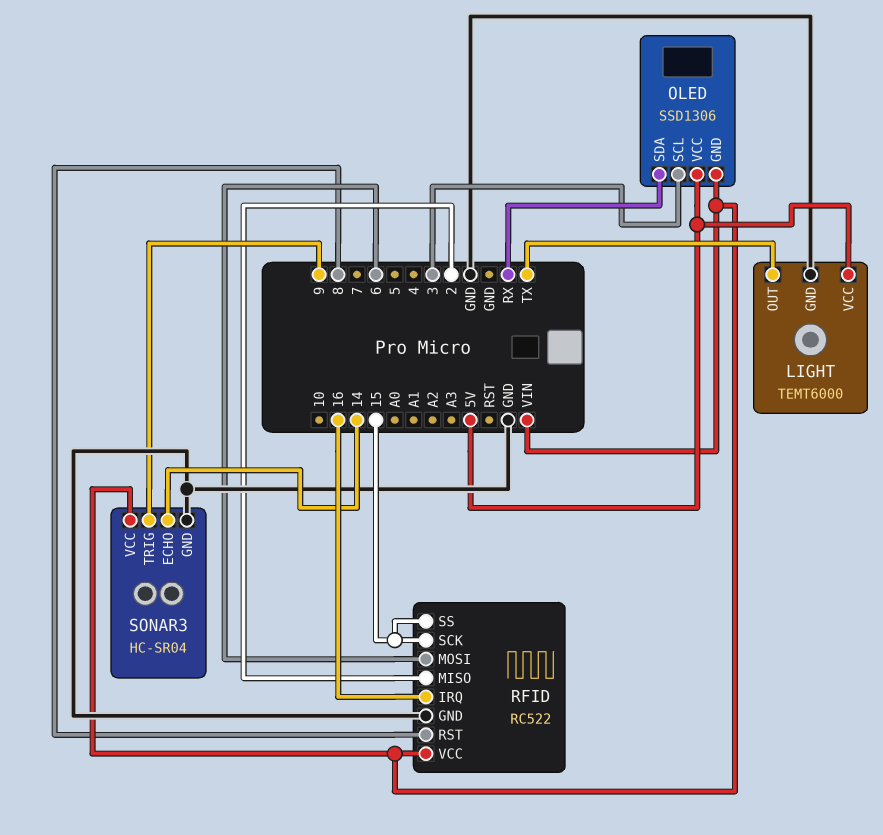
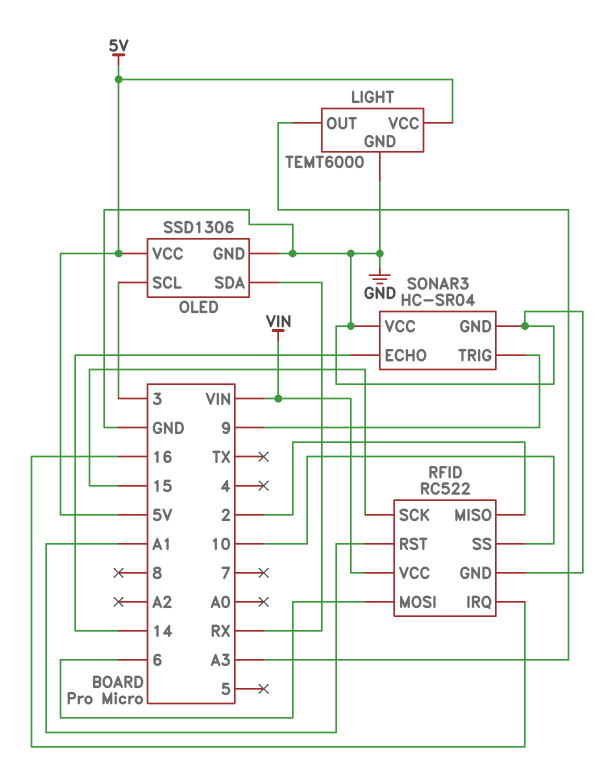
LIGHT pin OUT: TX -> A3
OLED pin GND: VIN -> GND
RFID pin RST: 8 -> A1
RFID pin SS: 15 -> 10
SONAR3 pin VCC: VIN -> GND

